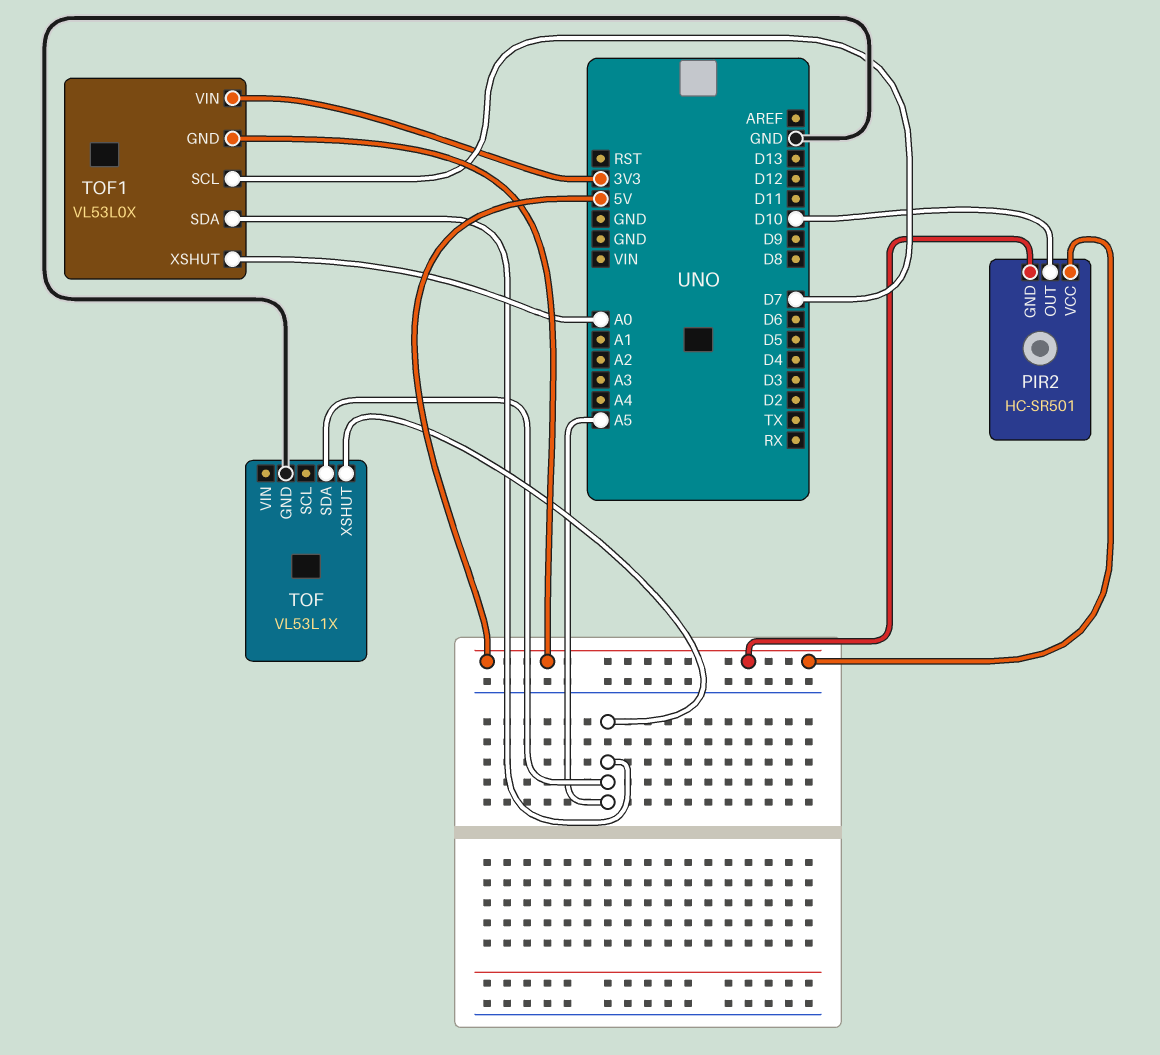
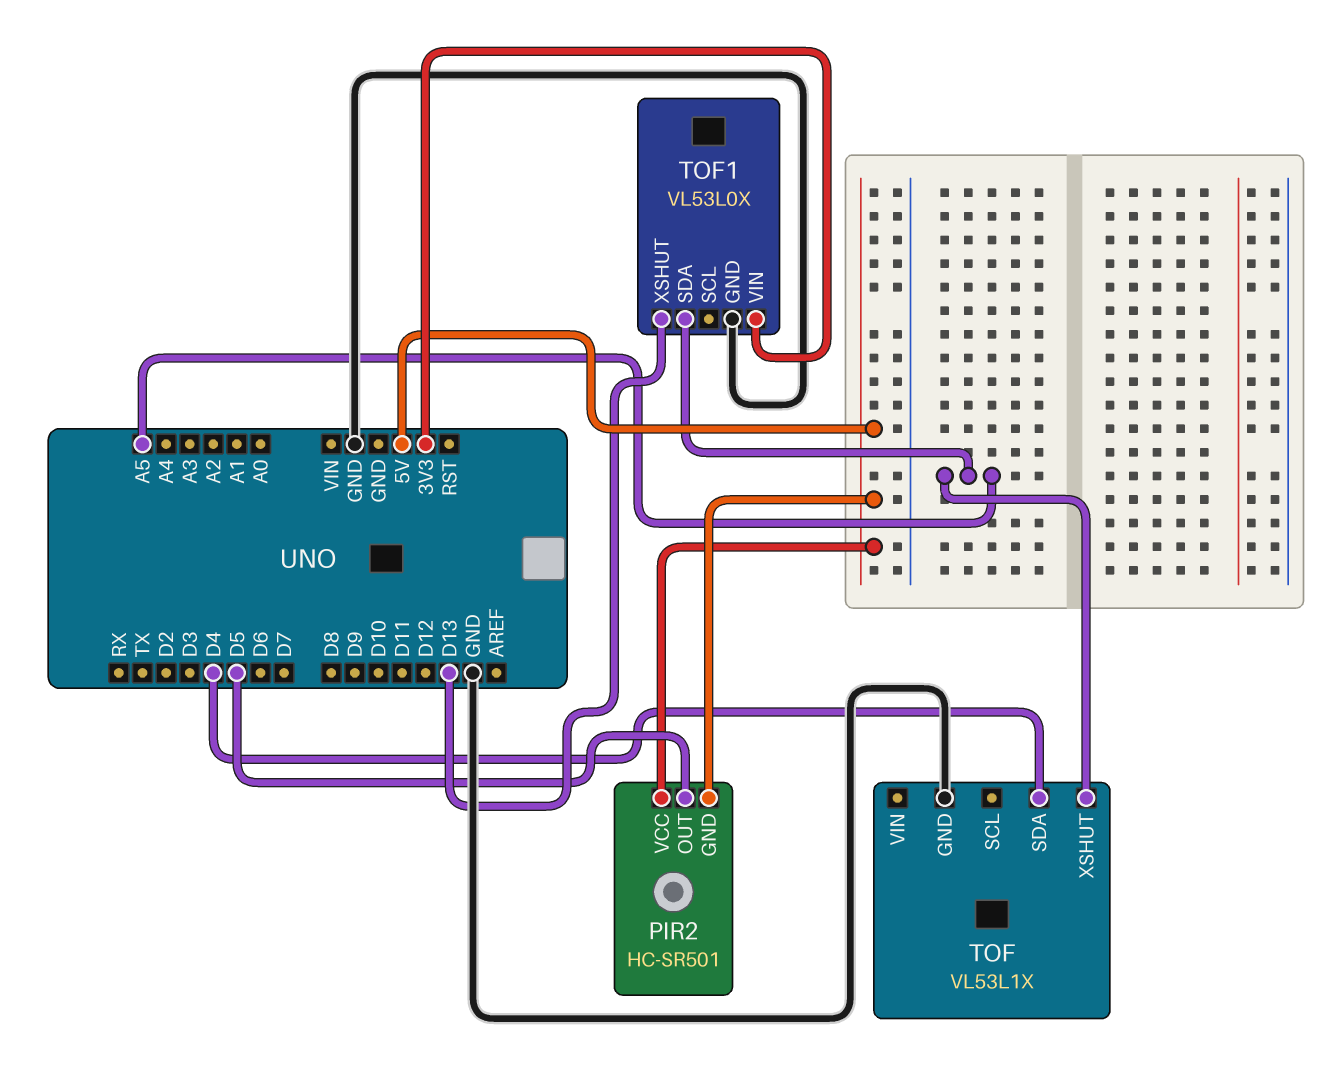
PIR2 pin OUT: D10 -> D5
TOF pin SDA: A5 -> D4
TOF1 pin GND: 5V -> GND
TOF1 pin SCL: D7 -> none
TOF1 pin XSHUT: A0 -> D13

